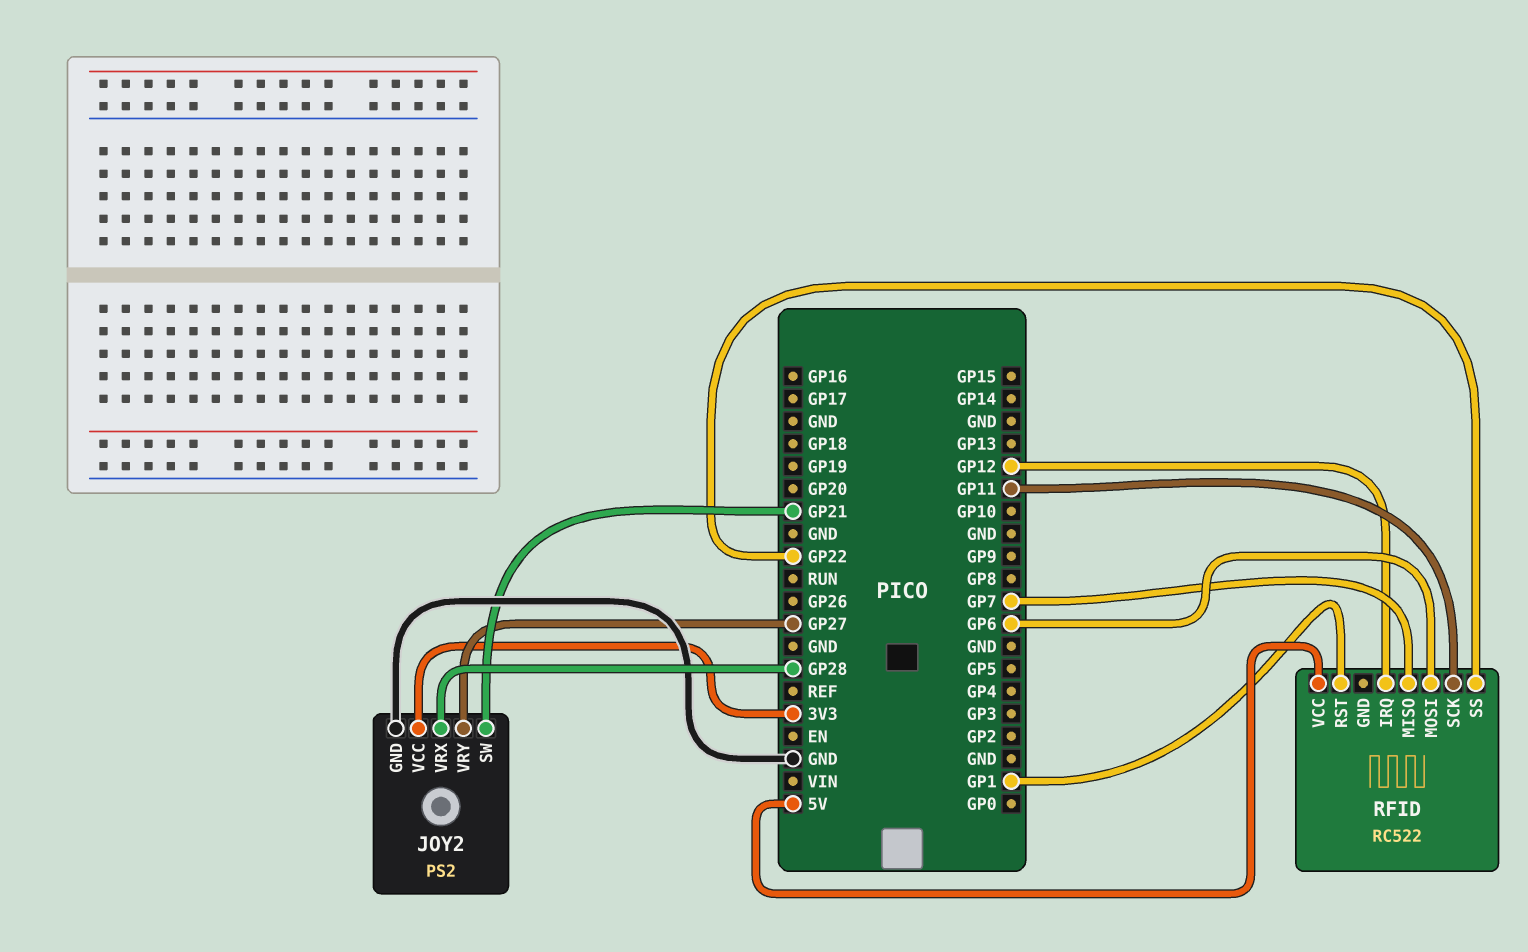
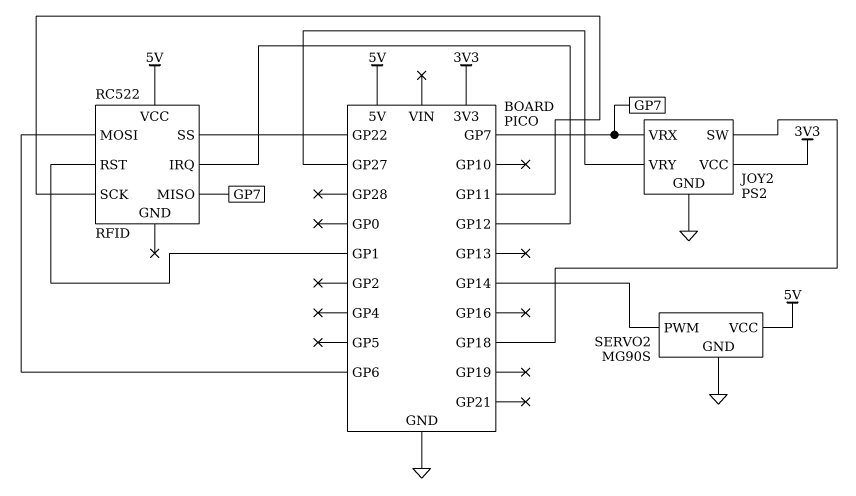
JOY2 pin SW: GP21 -> GP18
JOY2 pin VRX: GP28 -> GP7
SERVO2: none -> MG90S
SERVO2 pin GND: none -> GND
SERVO2 pin PWM: none -> GP14
SERVO2 pin VCC: none -> 5V

